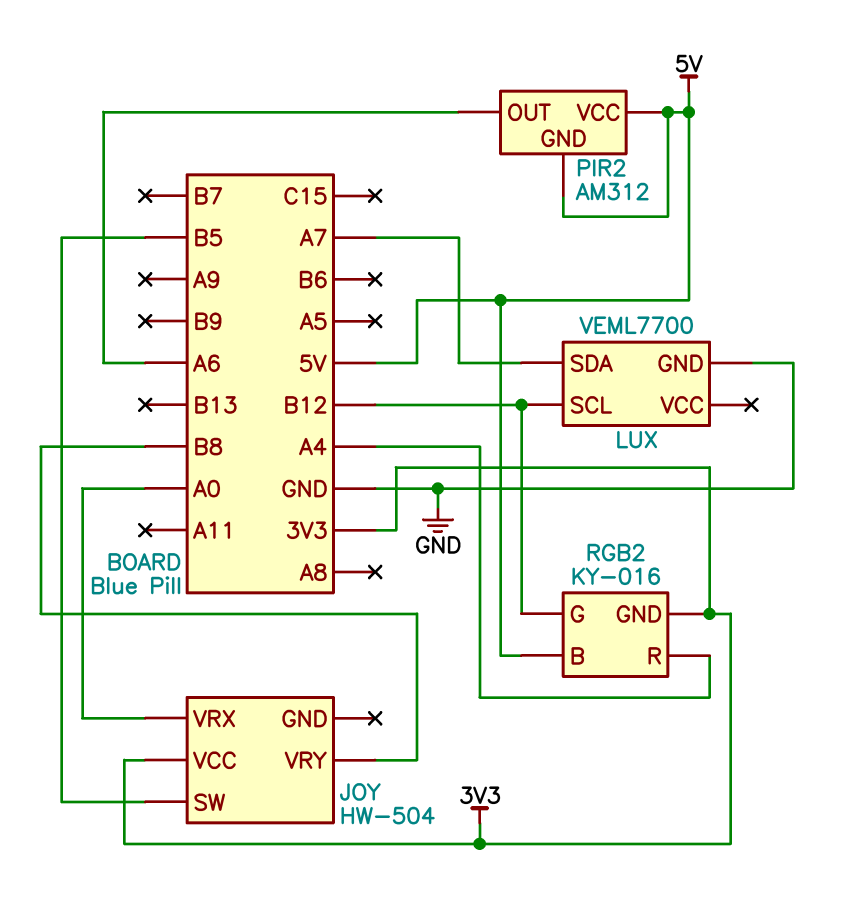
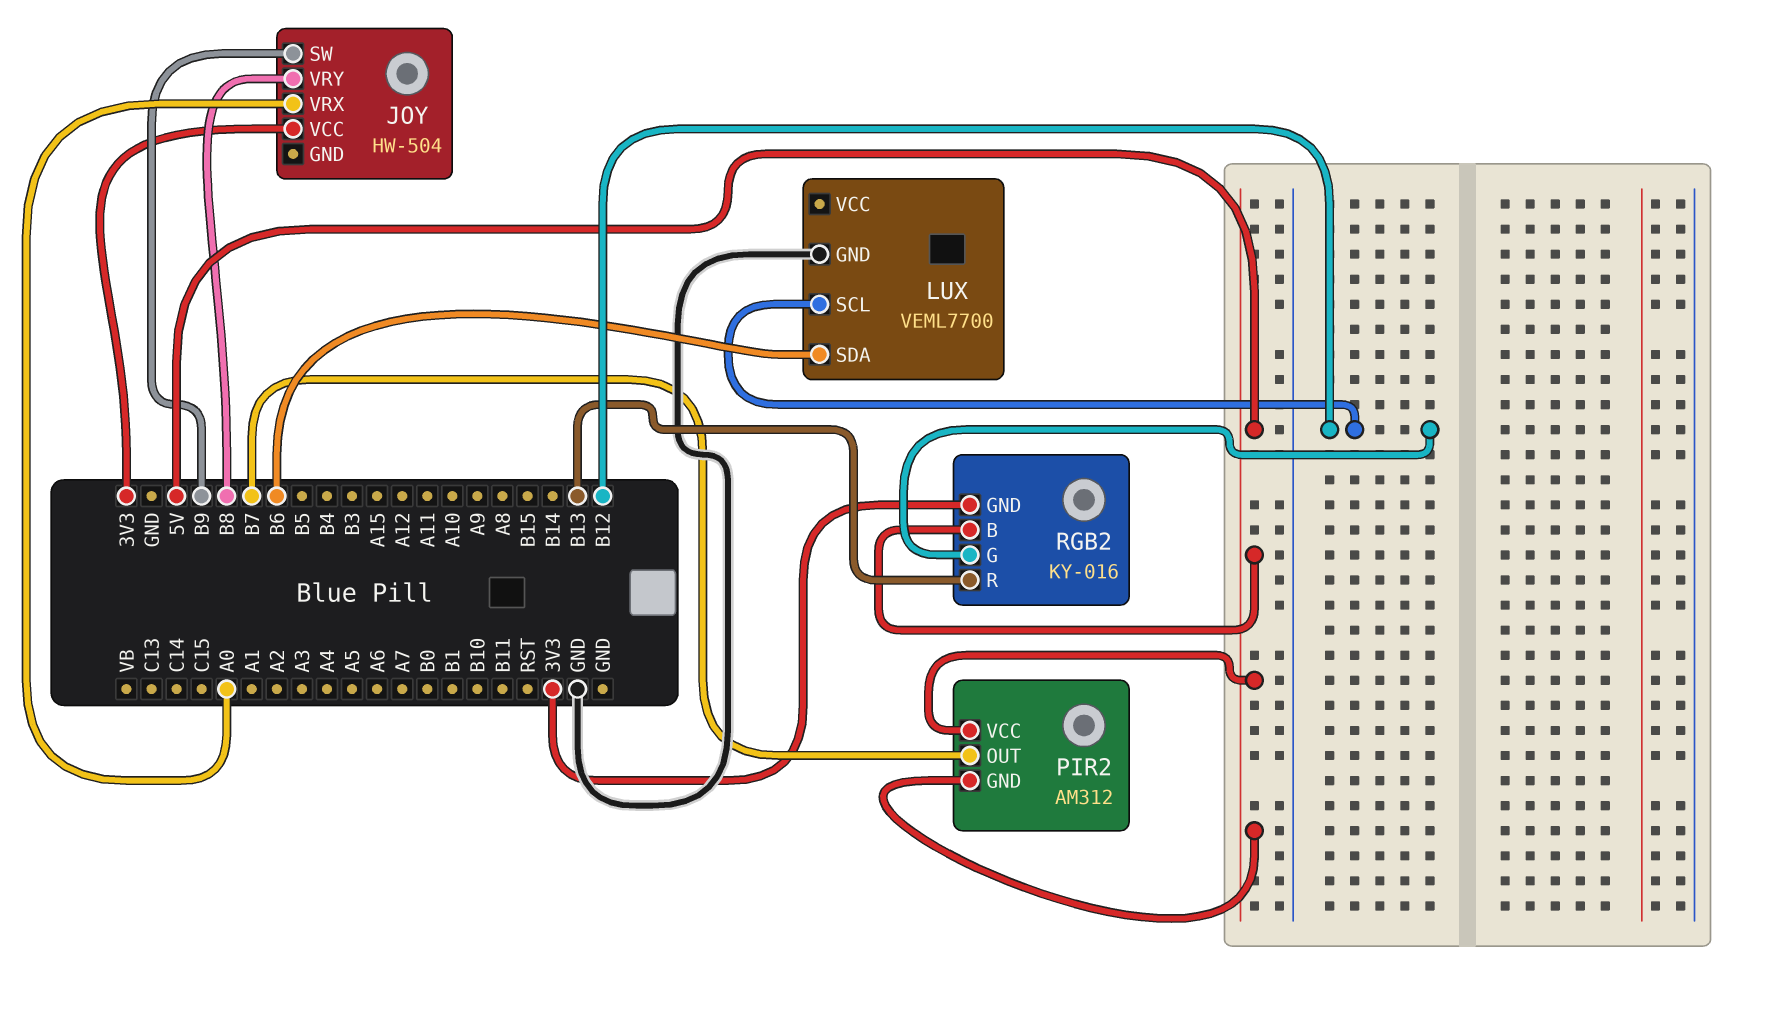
JOY pin SW: B5 -> B9
LUX pin SDA: A7 -> B6
PIR2 pin OUT: A6 -> B7
RGB2 pin R: A4 -> B13

